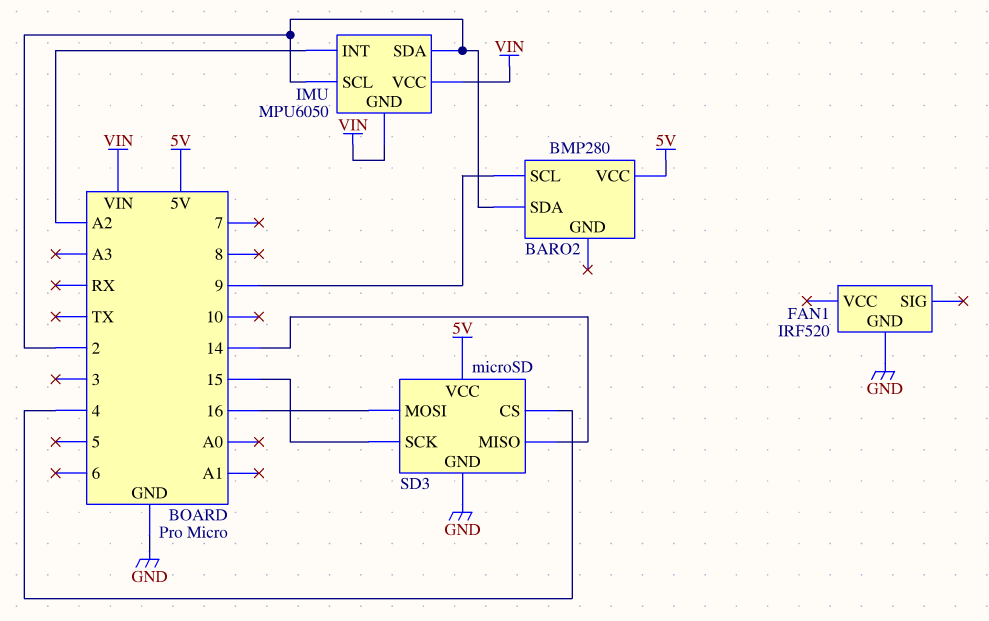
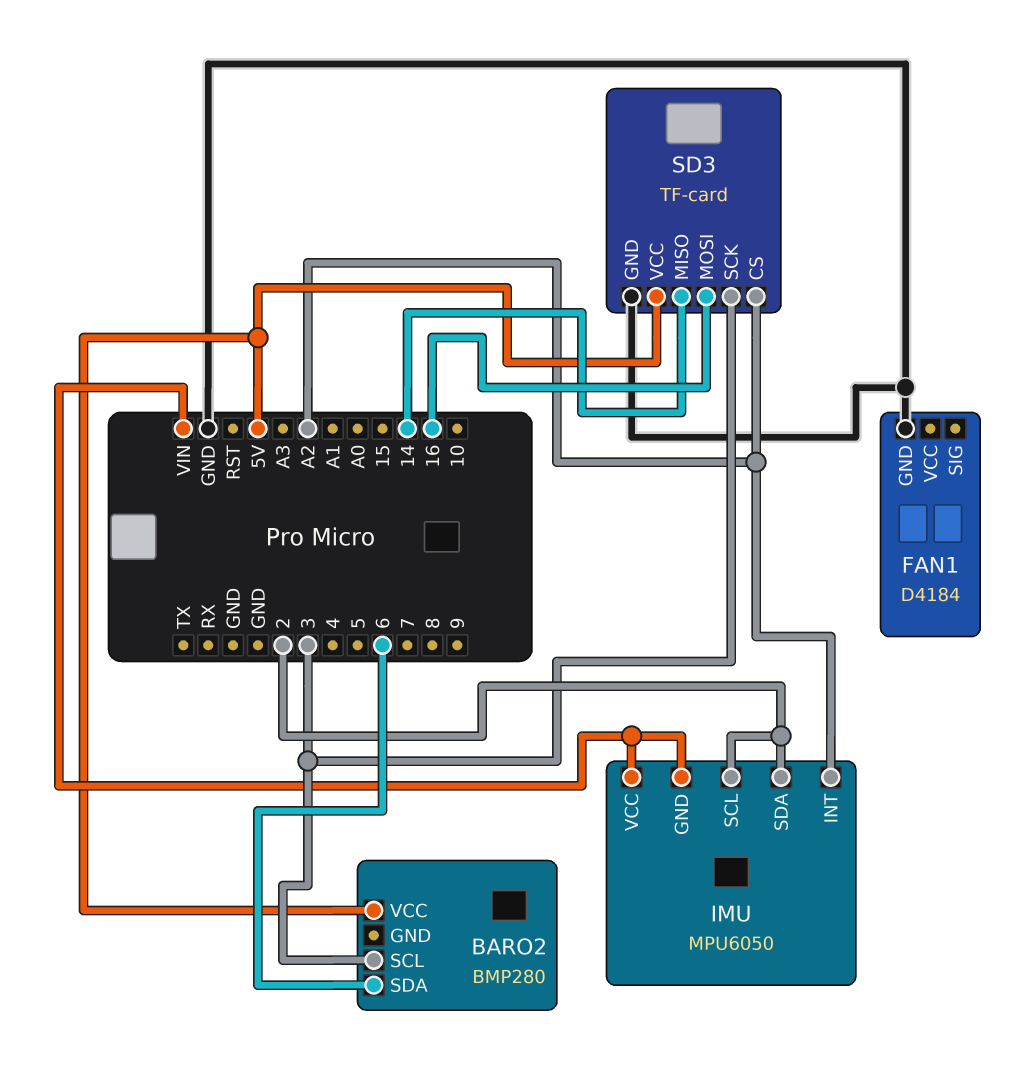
BARO2 pin SCL: 9 -> 3
BARO2 pin SDA: 2 -> 6
FAN1: IRF520 -> D4184
SD3: microSD -> TF-card
SD3 pin CS: 4 -> A2
SD3 pin SCK: 15 -> 3

